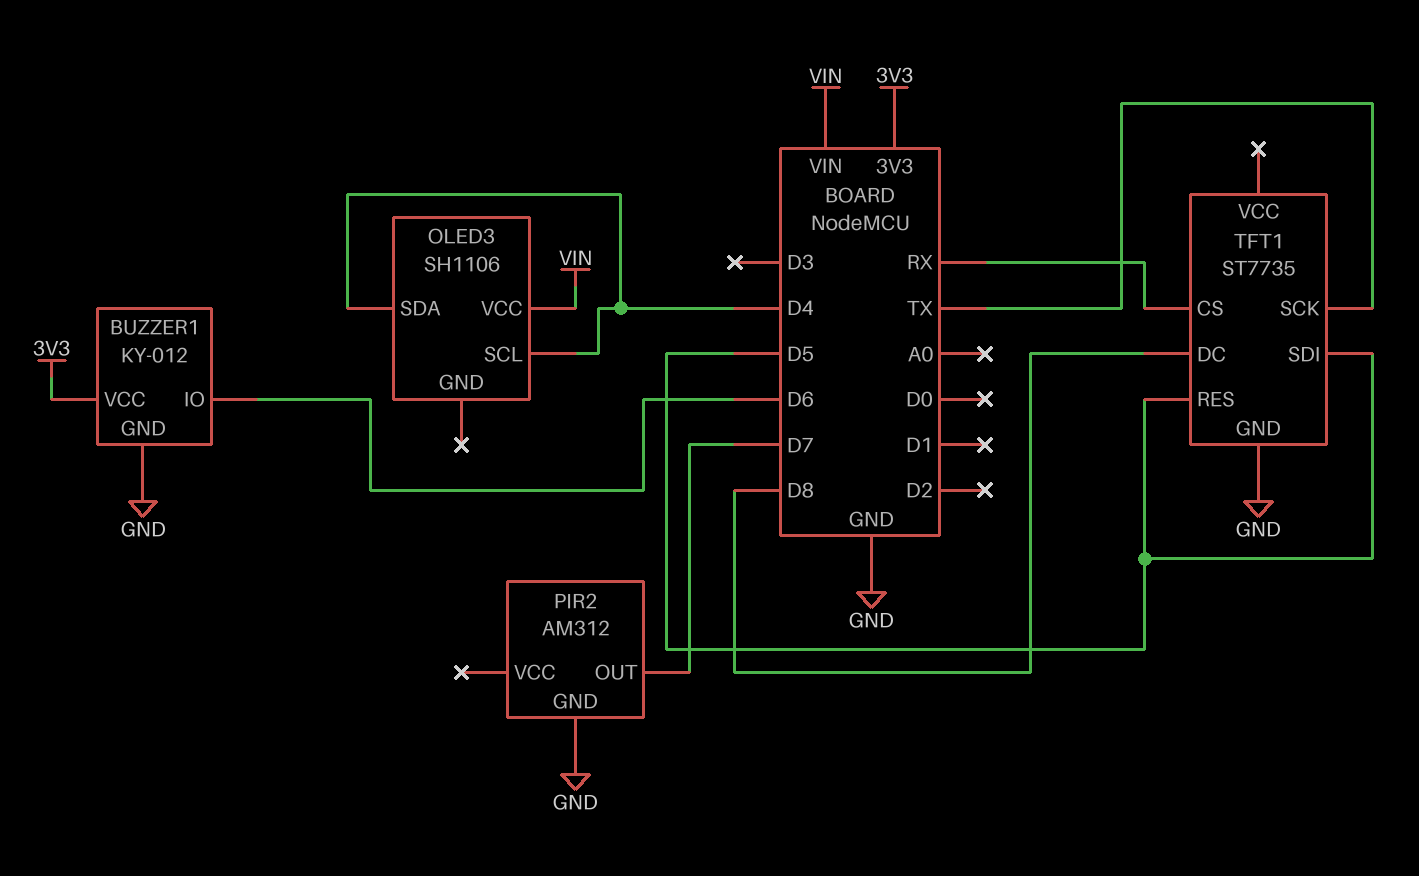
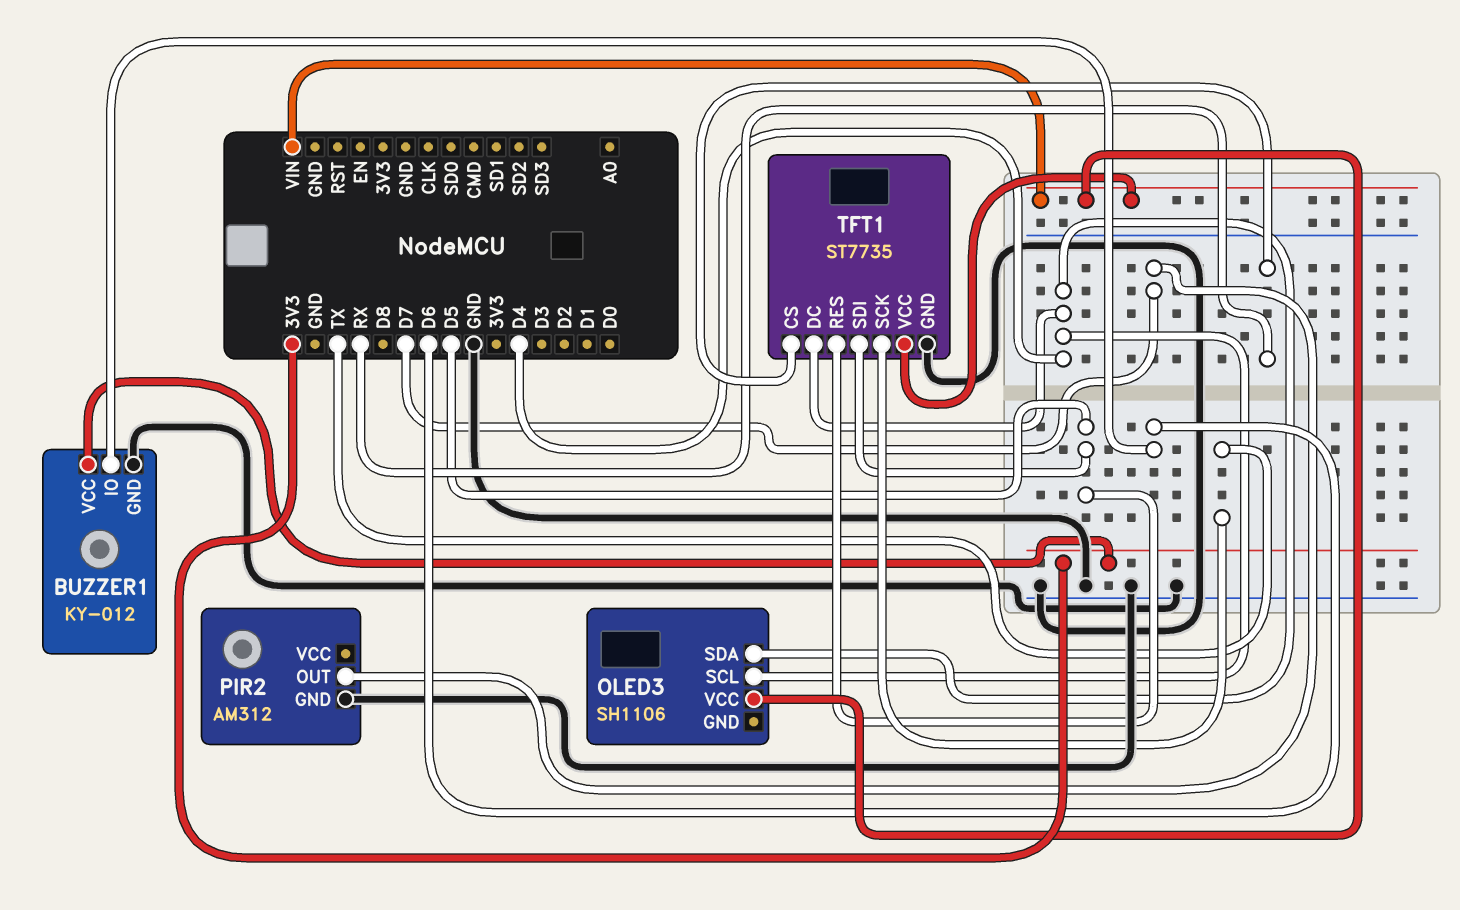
TFT1 pin DC: D8 -> D4
TFT1 pin VCC: none -> VIN

